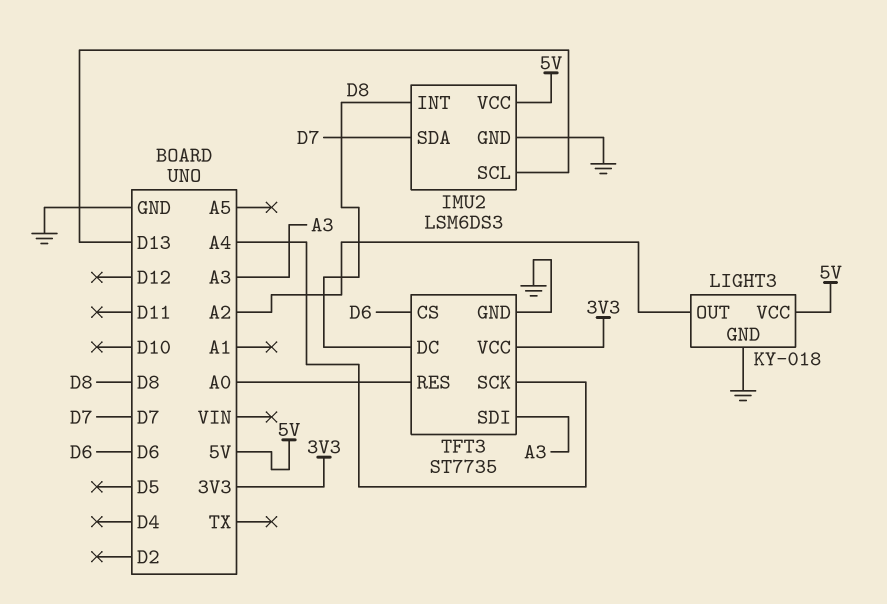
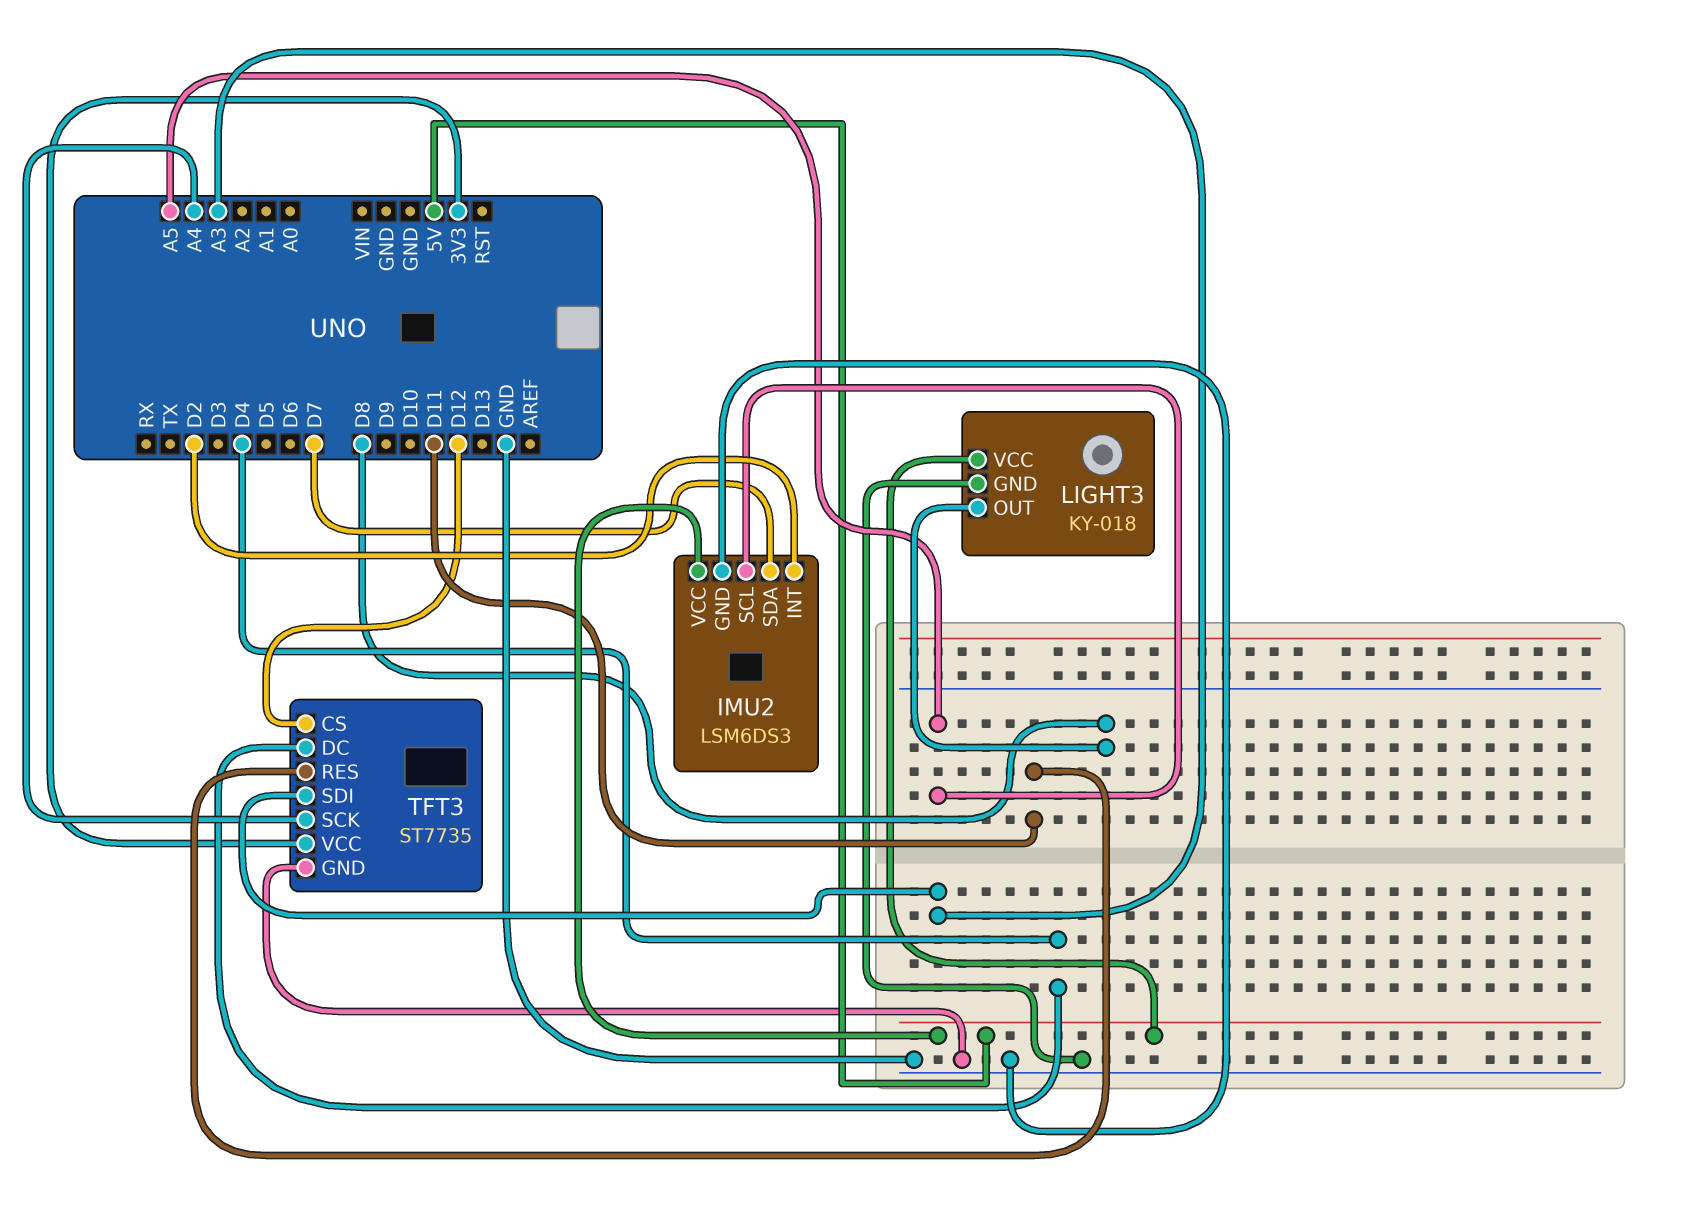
IMU2 pin INT: D8 -> D2
IMU2 pin SCL: D13 -> A5
LIGHT3 pin OUT: A2 -> D8
TFT3 pin CS: D6 -> D12
TFT3 pin DC: D8 -> D4
TFT3 pin RES: A0 -> D11

